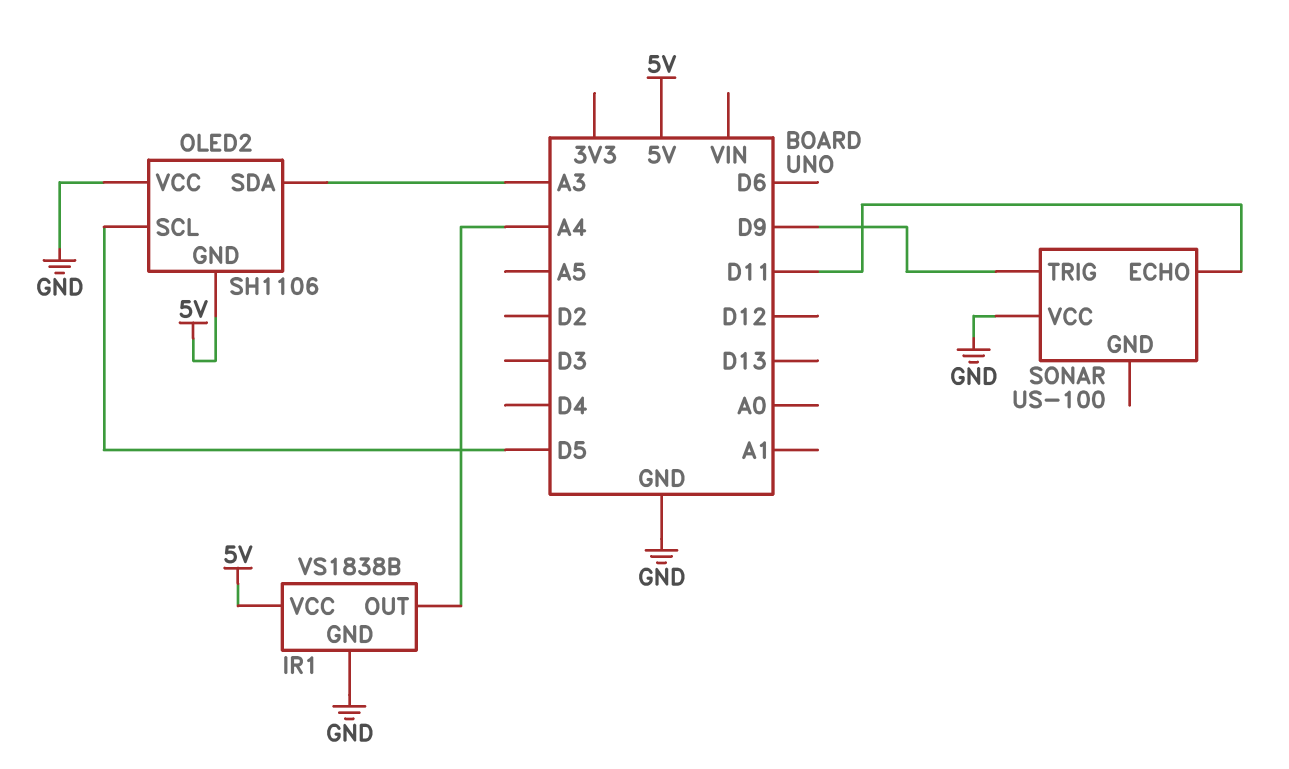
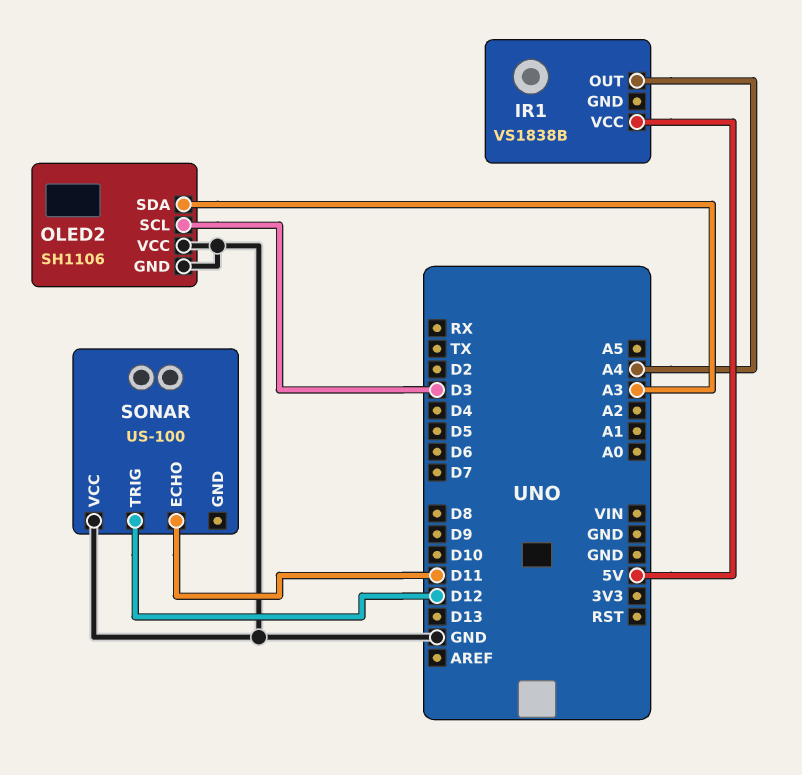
IR1 pin GND: GND -> none
OLED2 pin GND: 5V -> GND
OLED2 pin SCL: D5 -> D3
SONAR pin TRIG: D9 -> D12

